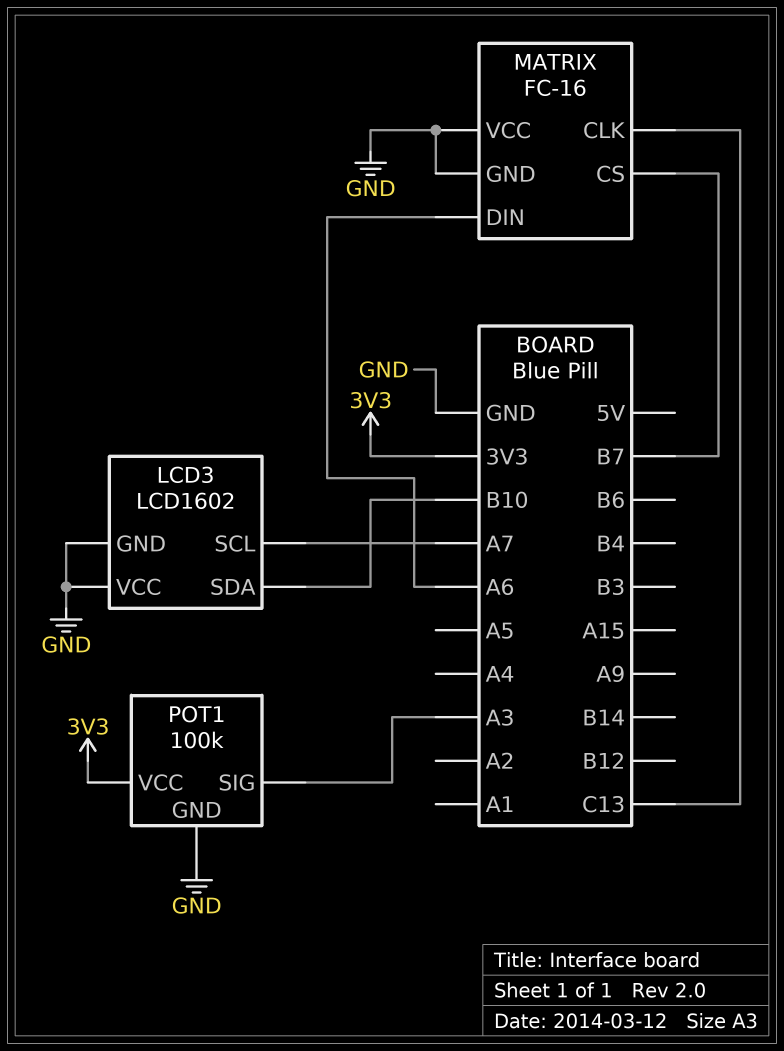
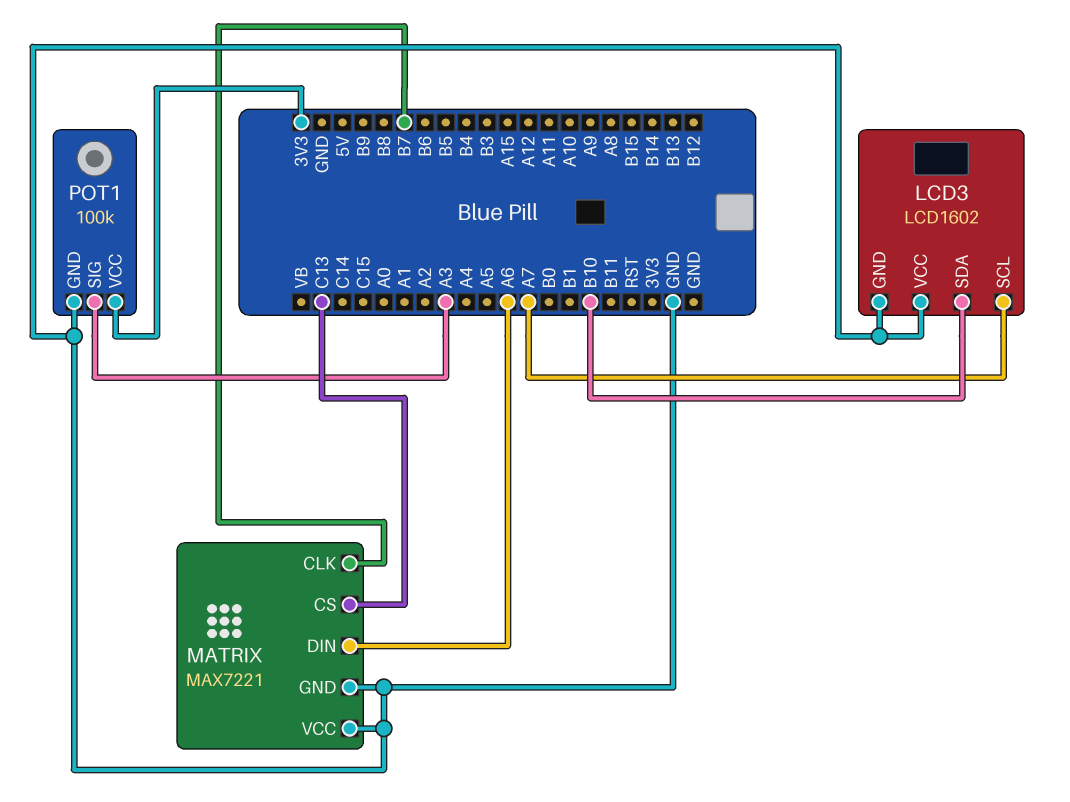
MATRIX: FC-16 -> MAX7221
MATRIX pin CLK: C13 -> B7
MATRIX pin CS: B7 -> C13

